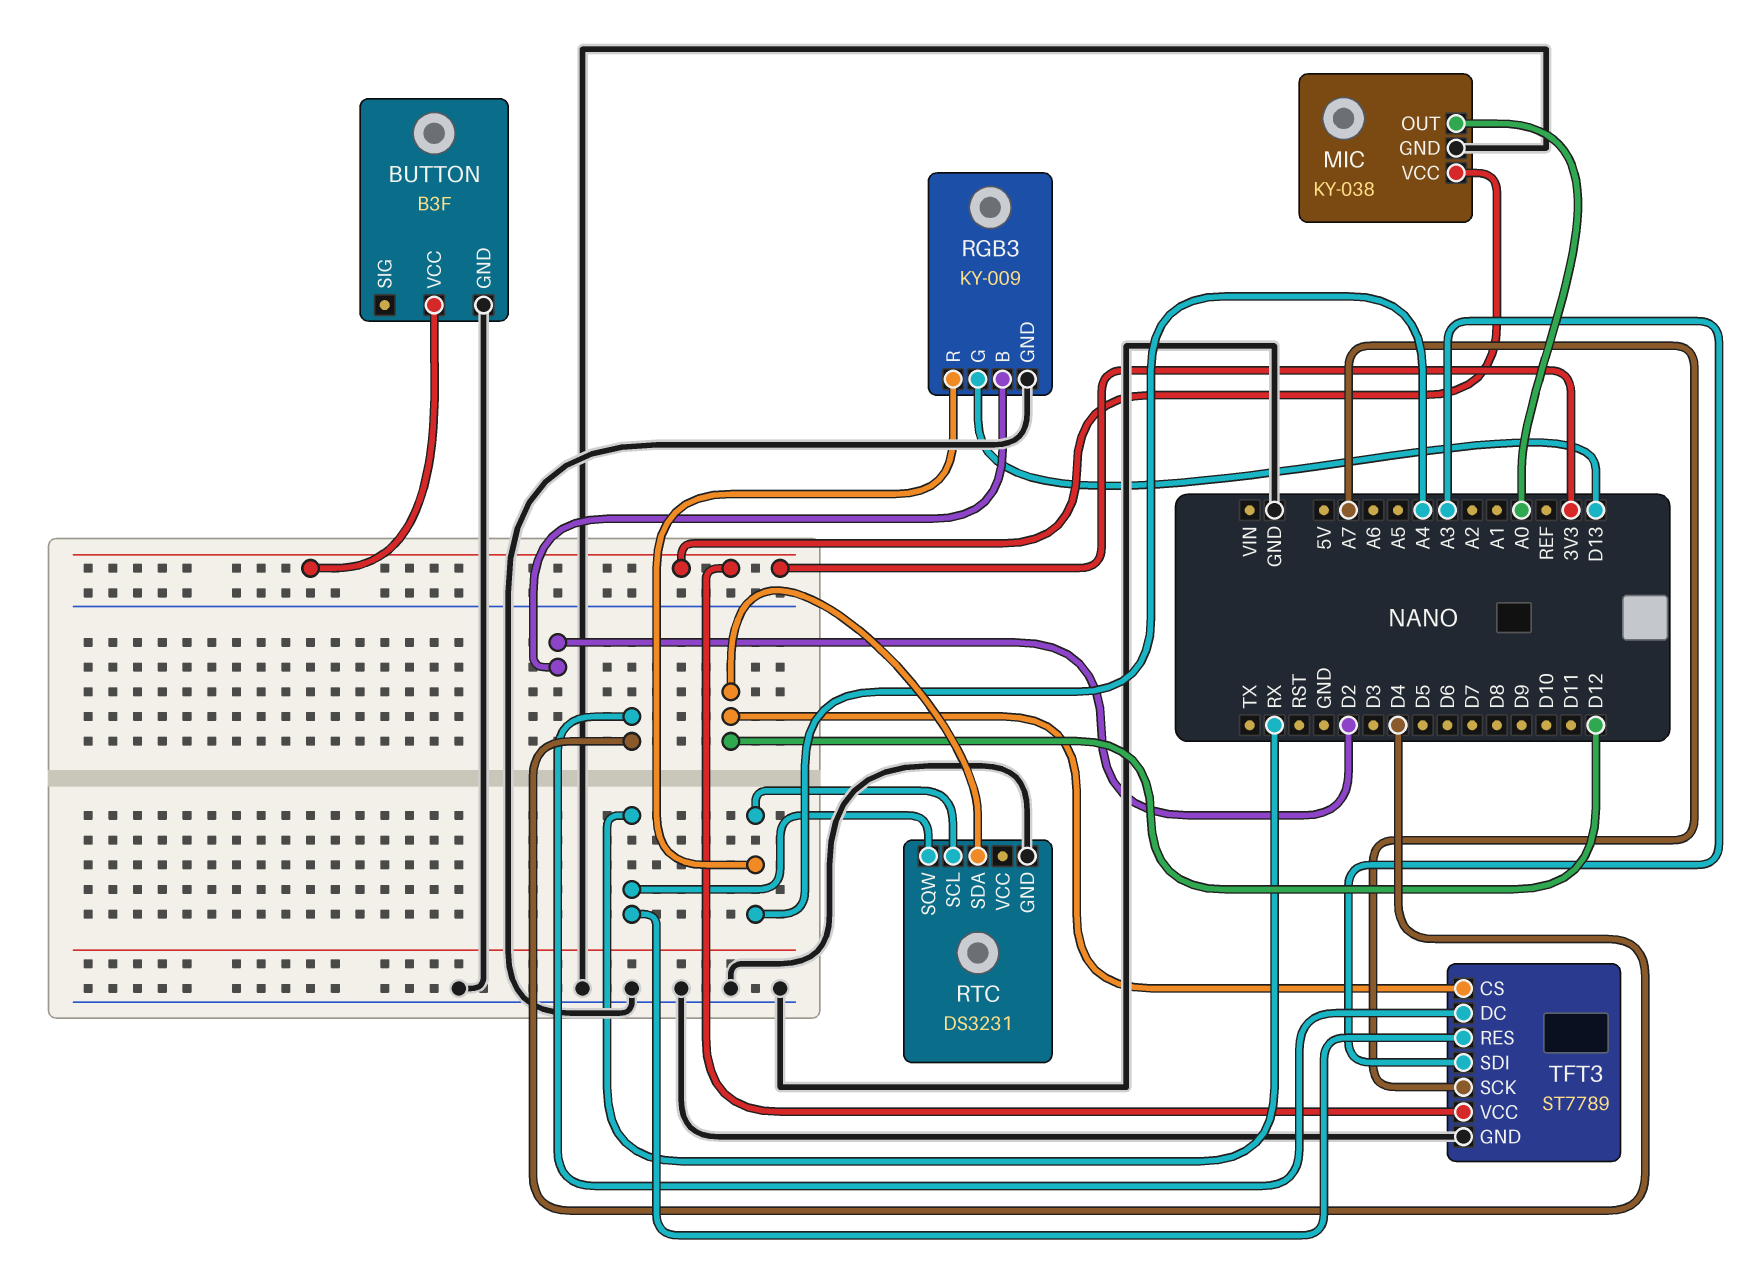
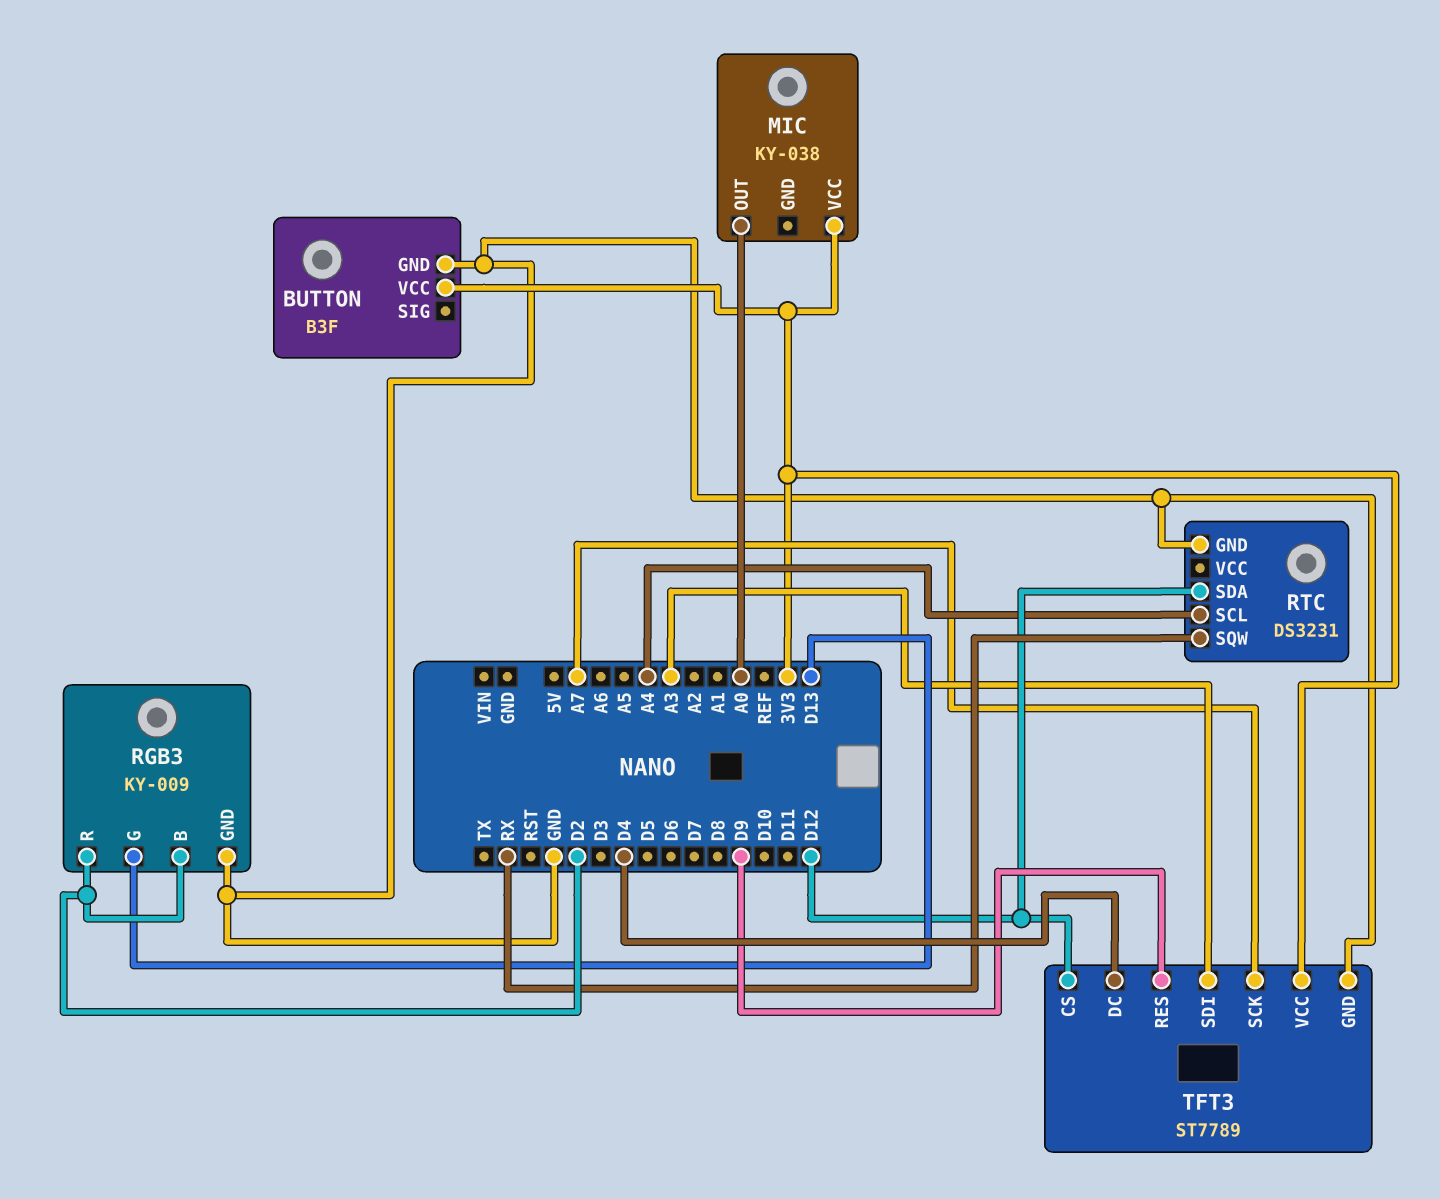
MIC pin GND: GND -> none
RGB3 pin R: A4 -> D2
TFT3 pin RES: RX -> D9

